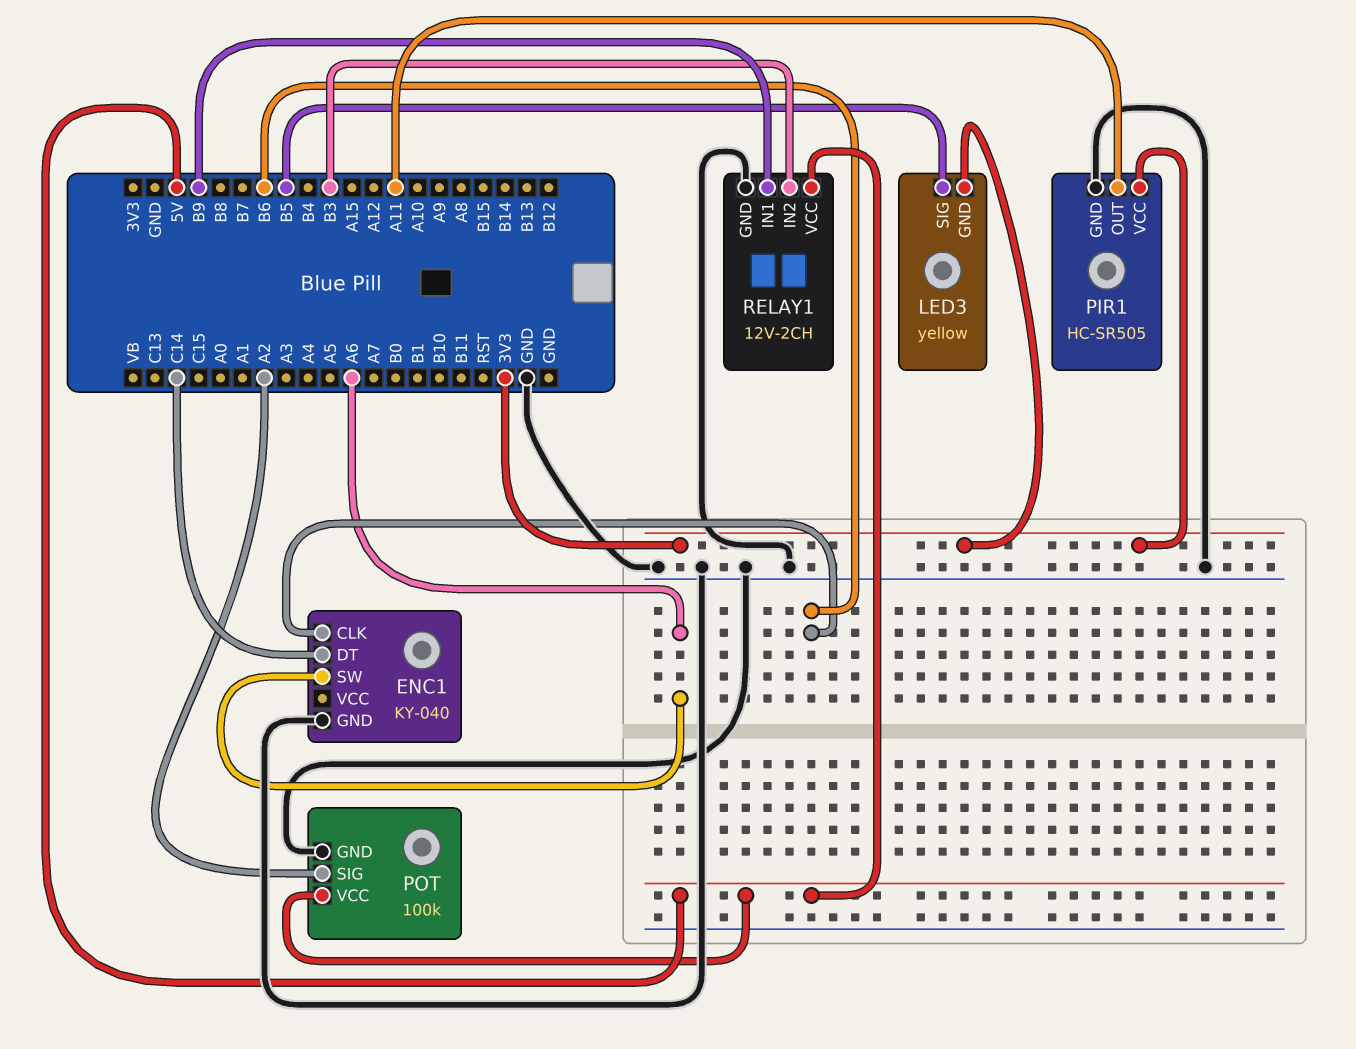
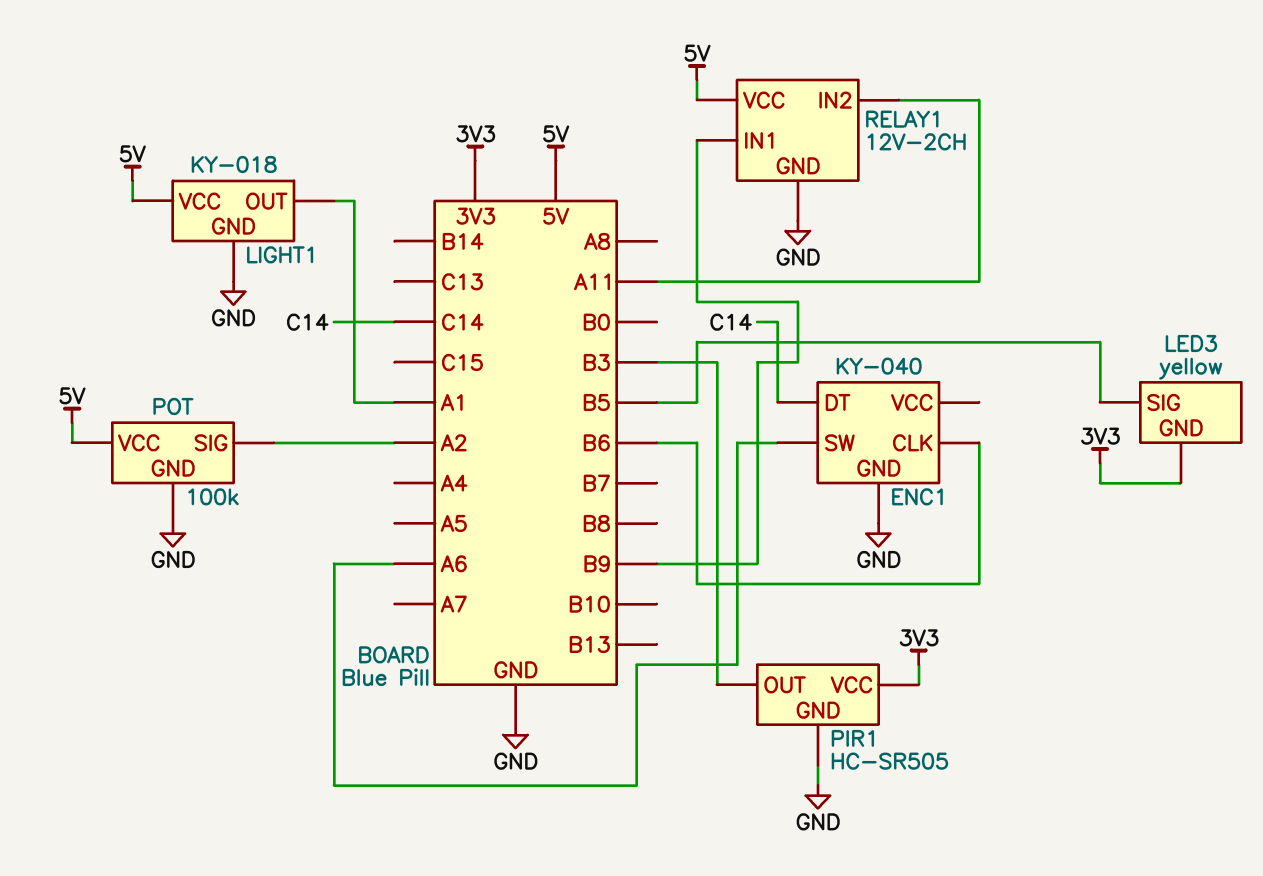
LIGHT1: none -> KY-018
LIGHT1 pin GND: none -> GND
LIGHT1 pin OUT: none -> A1
LIGHT1 pin VCC: none -> 5V
PIR1 pin OUT: A11 -> B3
RELAY1 pin IN2: B3 -> A11

